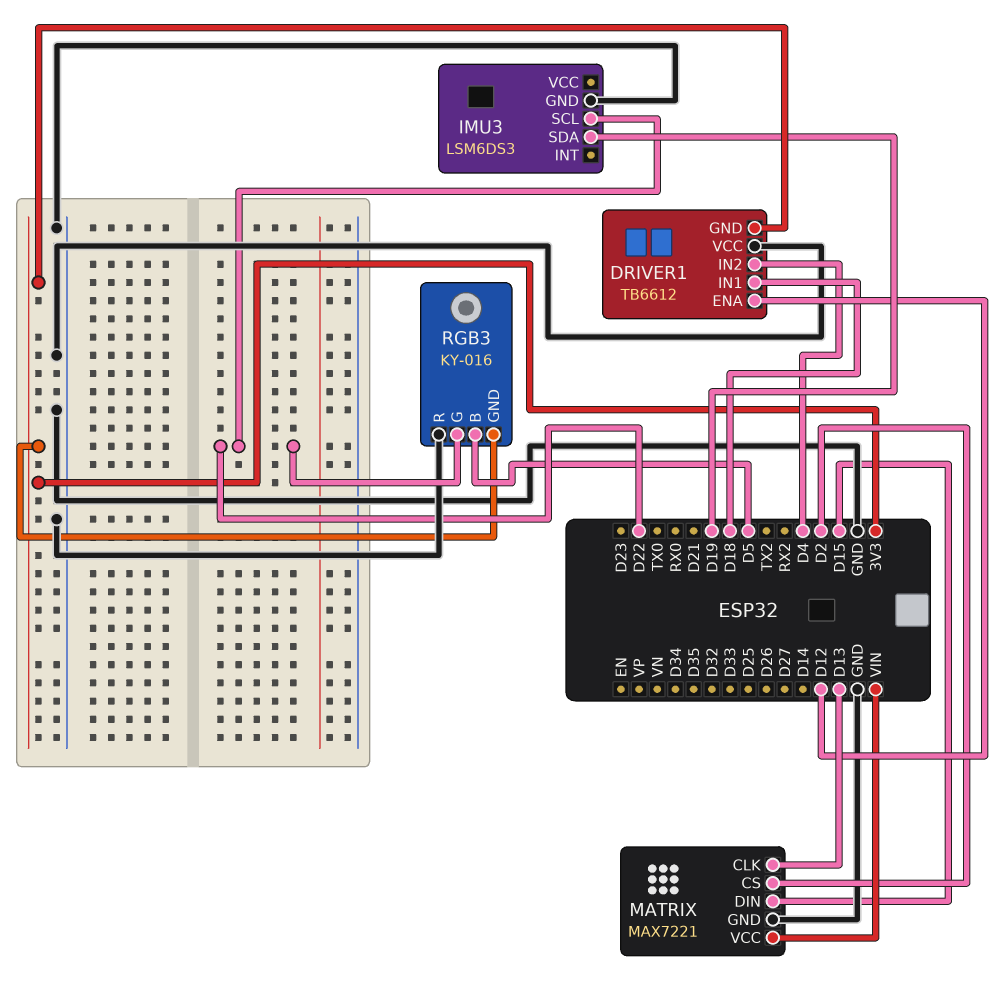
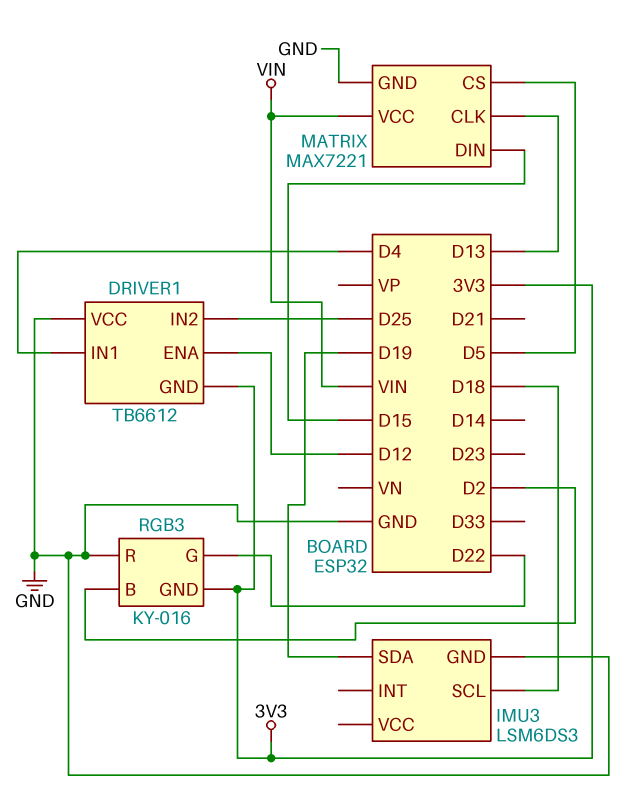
DRIVER1 pin IN1: D18 -> D4
DRIVER1 pin IN2: D4 -> D25
IMU3 pin SCL: D22 -> D18
MATRIX pin CS: D2 -> D5
RGB3 pin B: D5 -> D2

